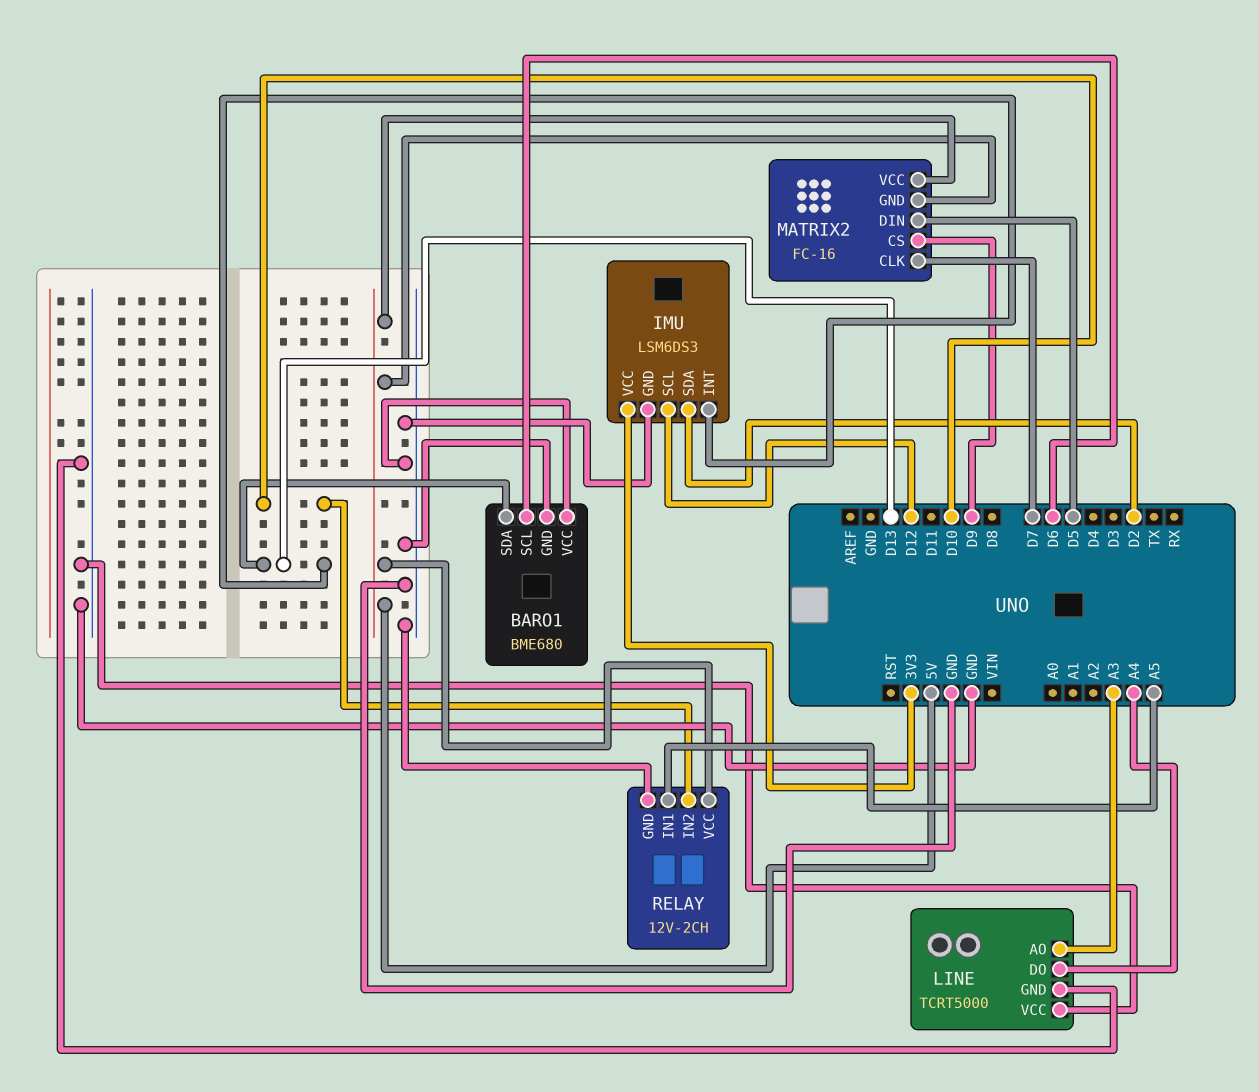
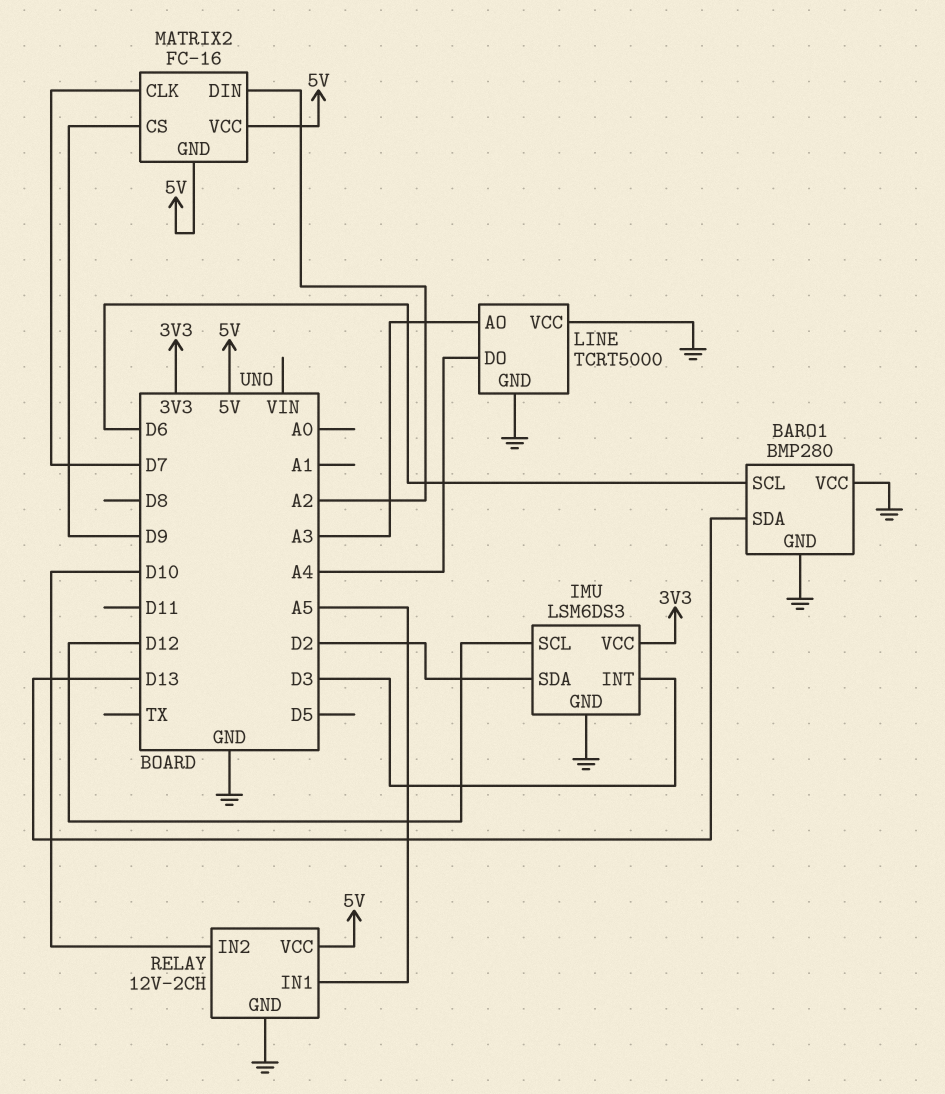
BARO1: BME680 -> BMP280
IMU pin INT: D13 -> D3
MATRIX2 pin DIN: D5 -> A2

